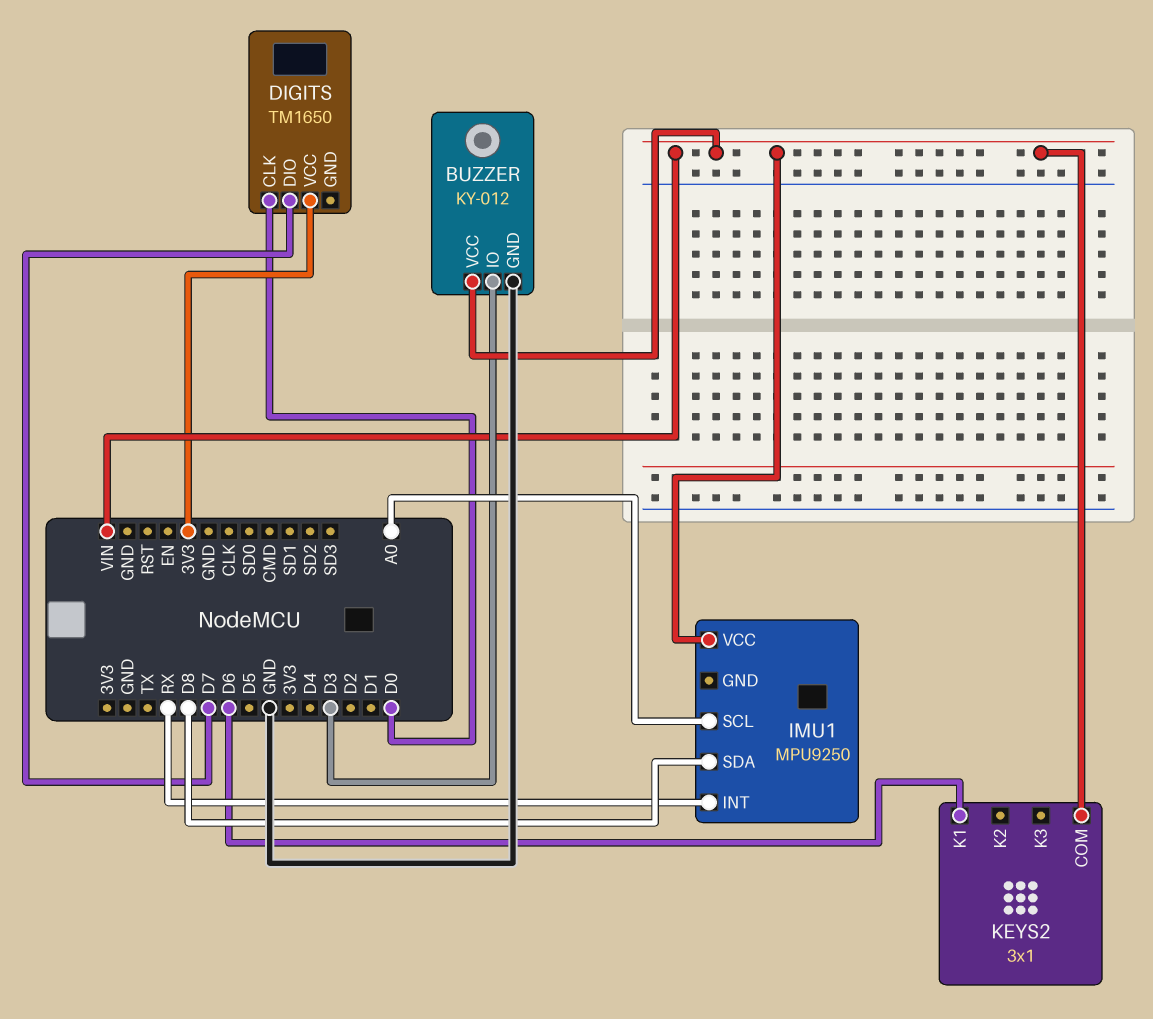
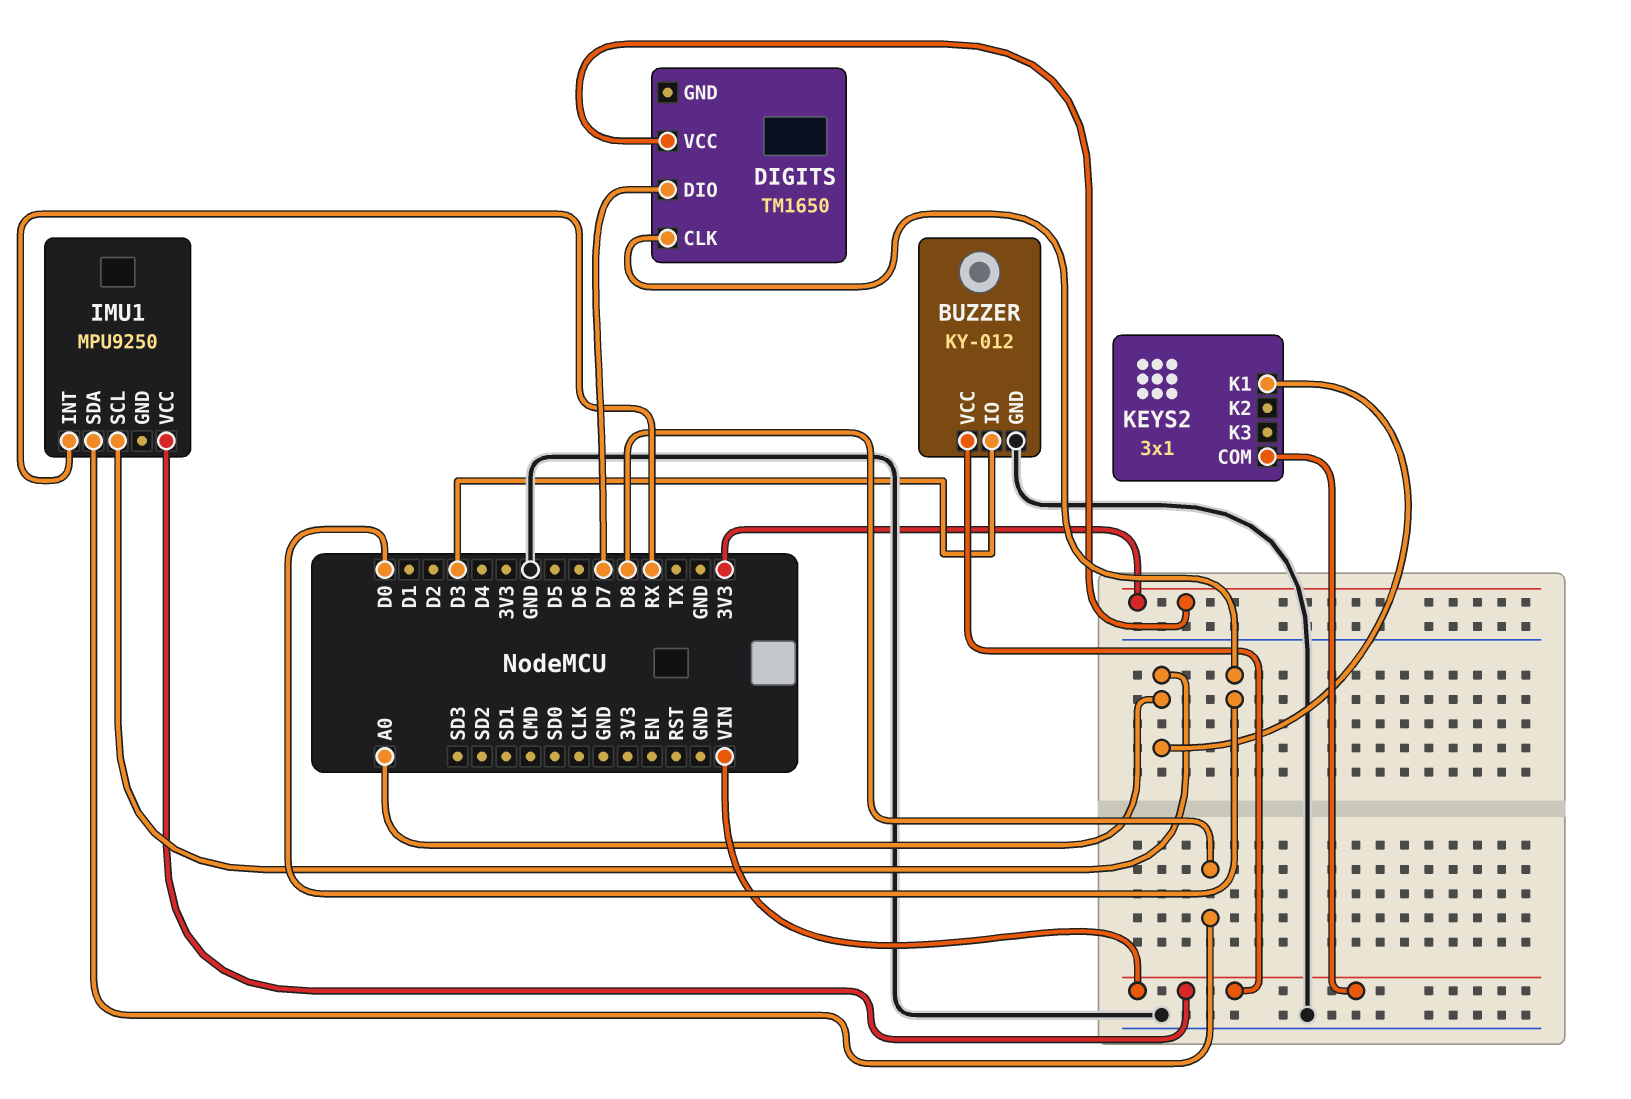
KEYS2 pin K1: D6 -> A0

